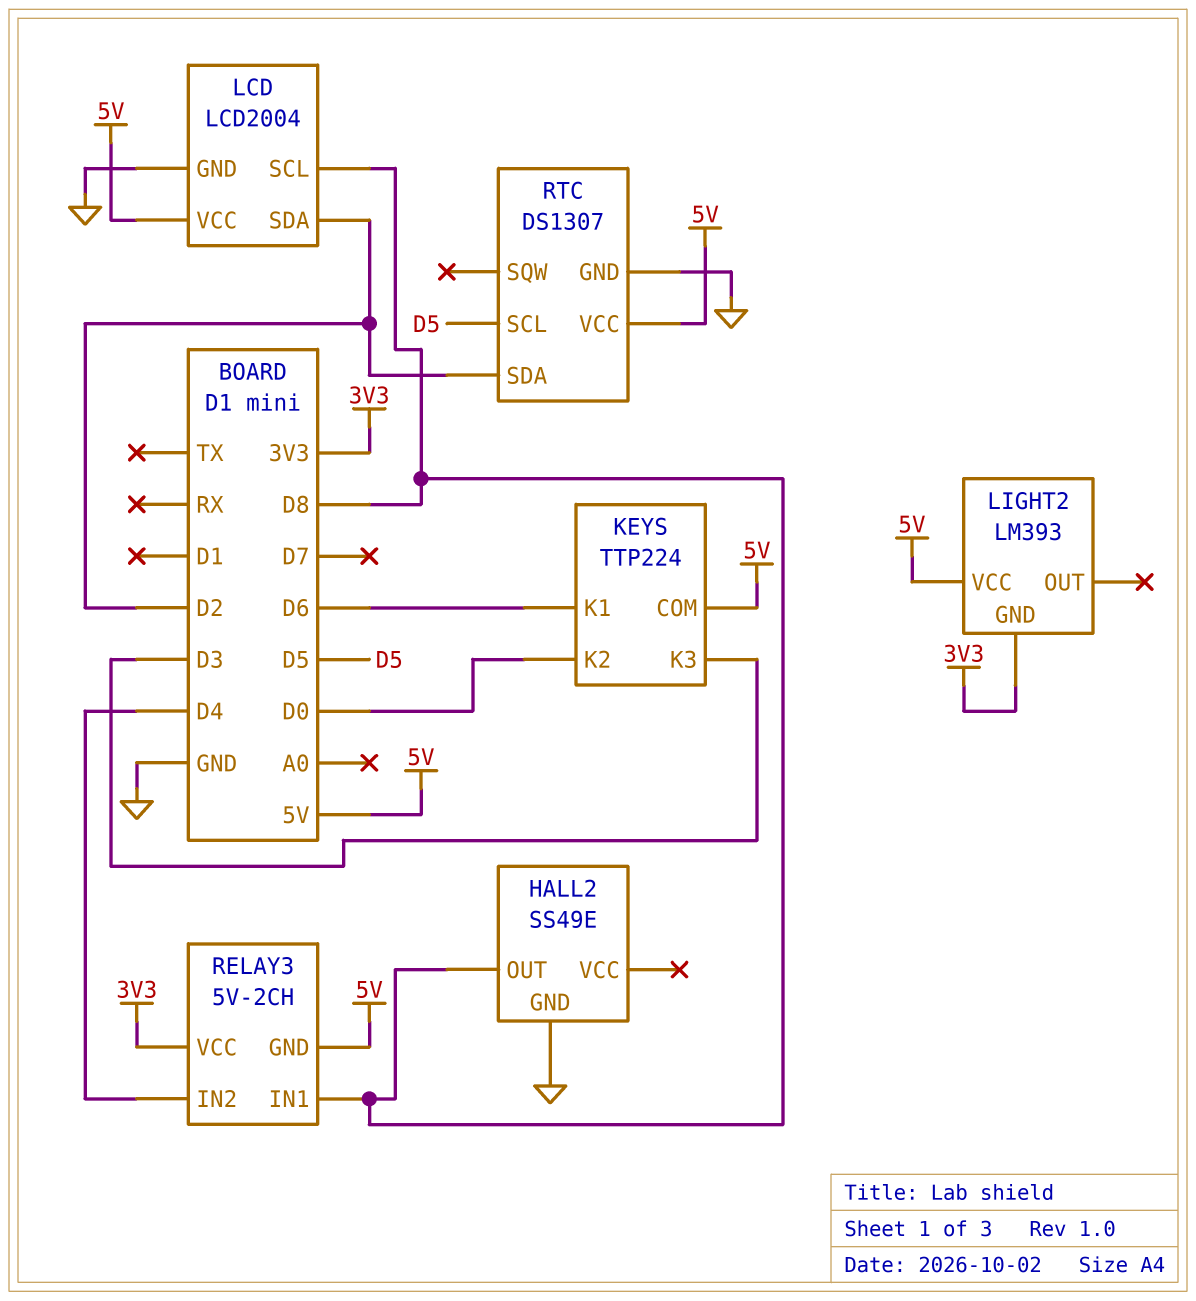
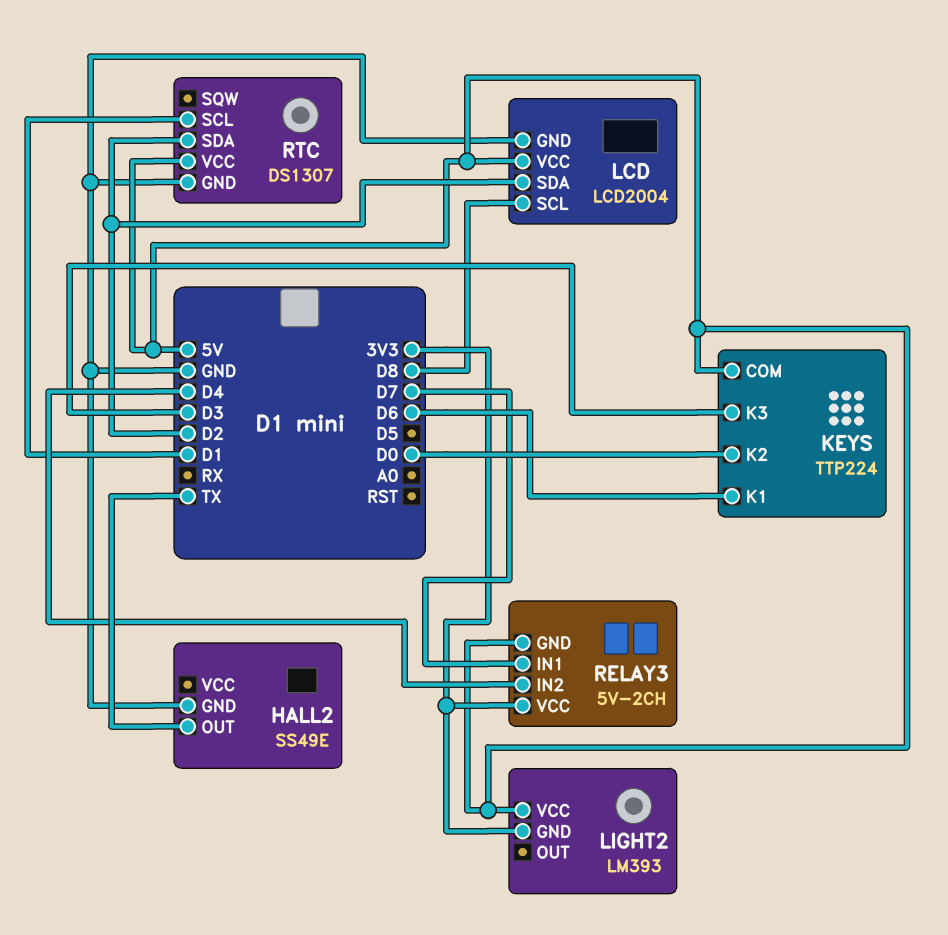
HALL2 pin OUT: D8 -> TX
RELAY3 pin IN1: D8 -> D7
RTC pin SCL: D5 -> D1

